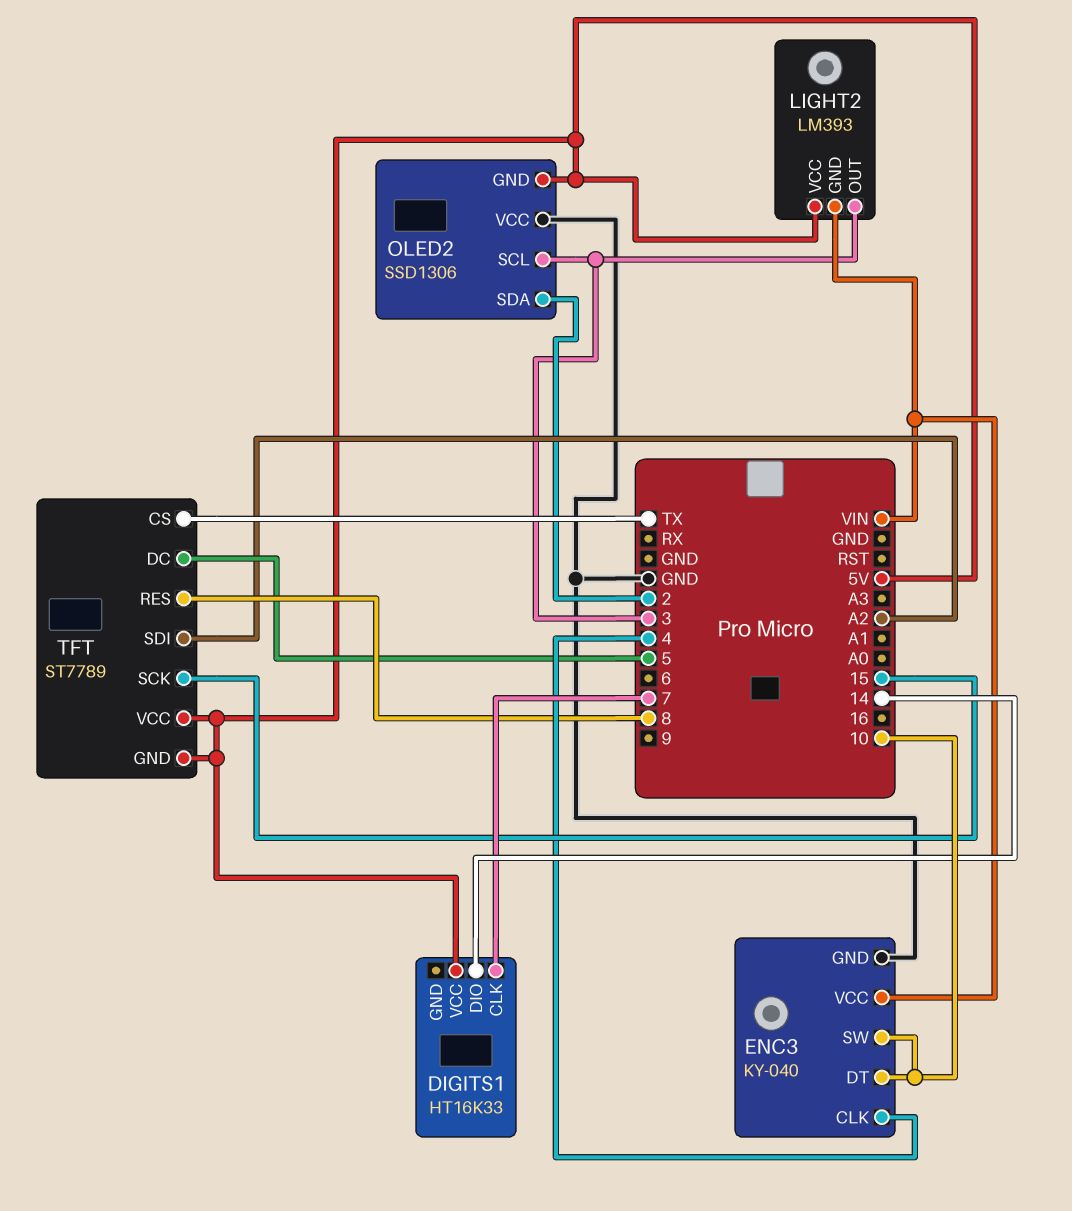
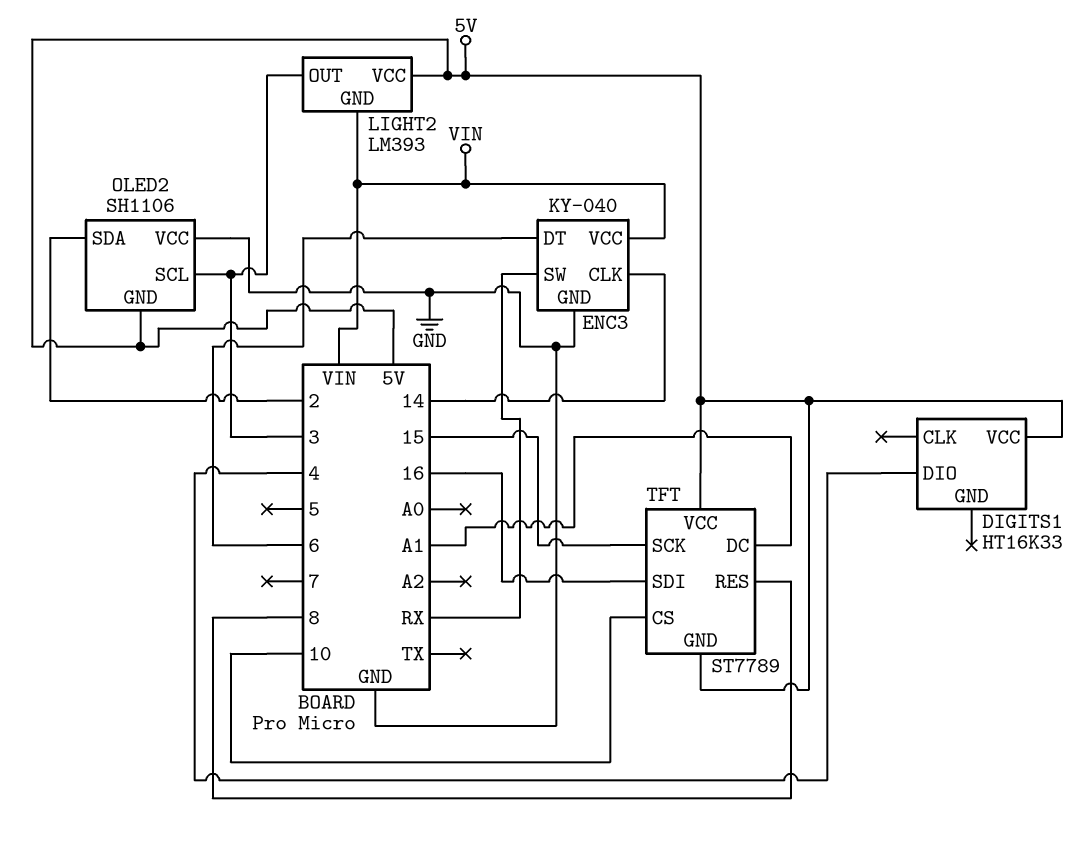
DIGITS1 pin CLK: 7 -> none
DIGITS1 pin DIO: 14 -> 4
ENC3 pin CLK: 4 -> 14
ENC3 pin DT: 10 -> 6
ENC3 pin SW: 10 -> RX
OLED2: SSD1306 -> SH1106
TFT pin CS: TX -> 10
TFT pin DC: 5 -> A1
TFT pin SDI: A2 -> 16

